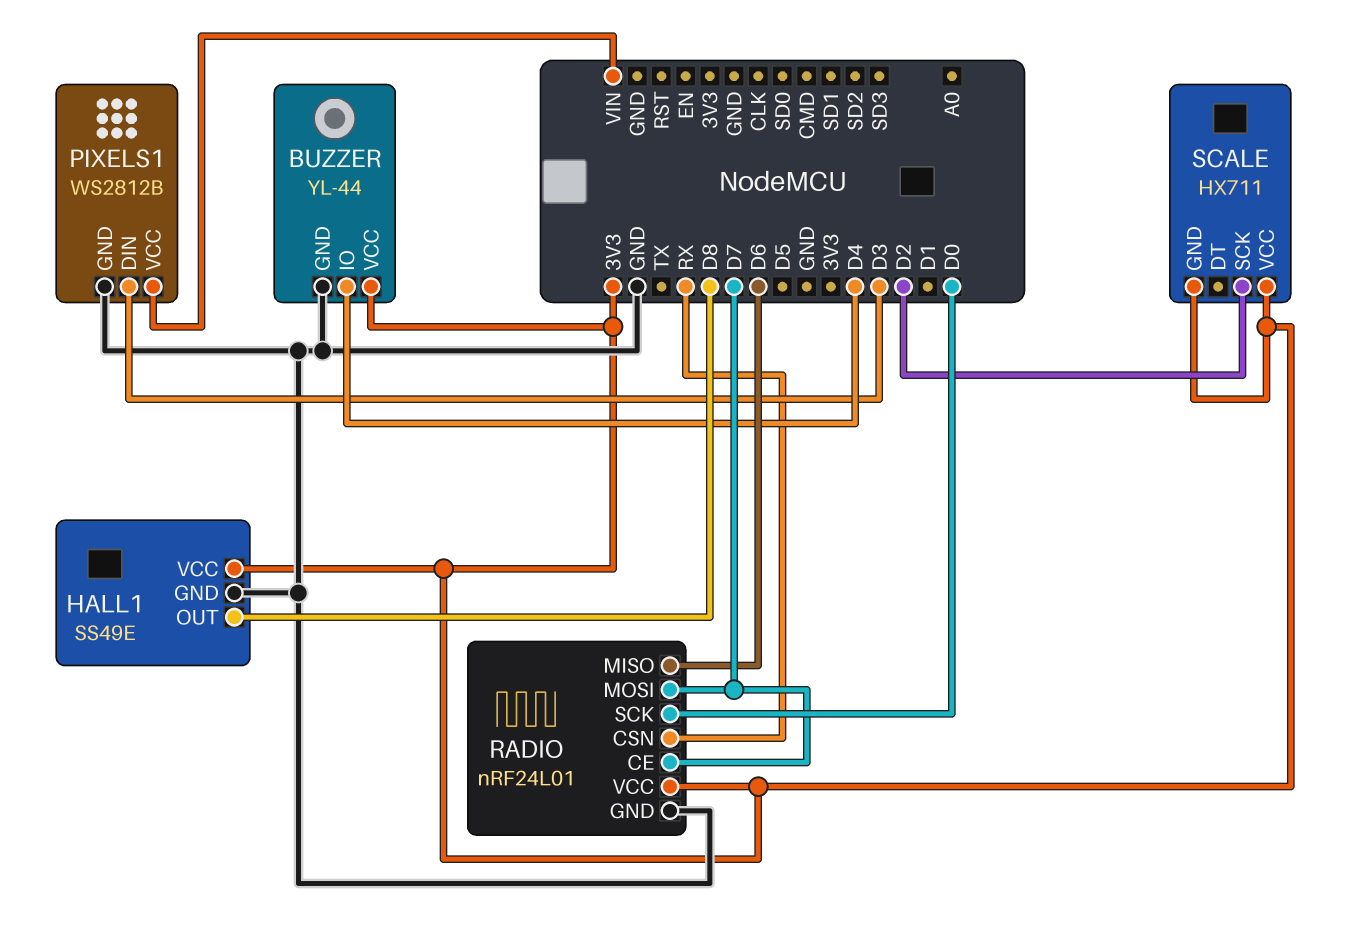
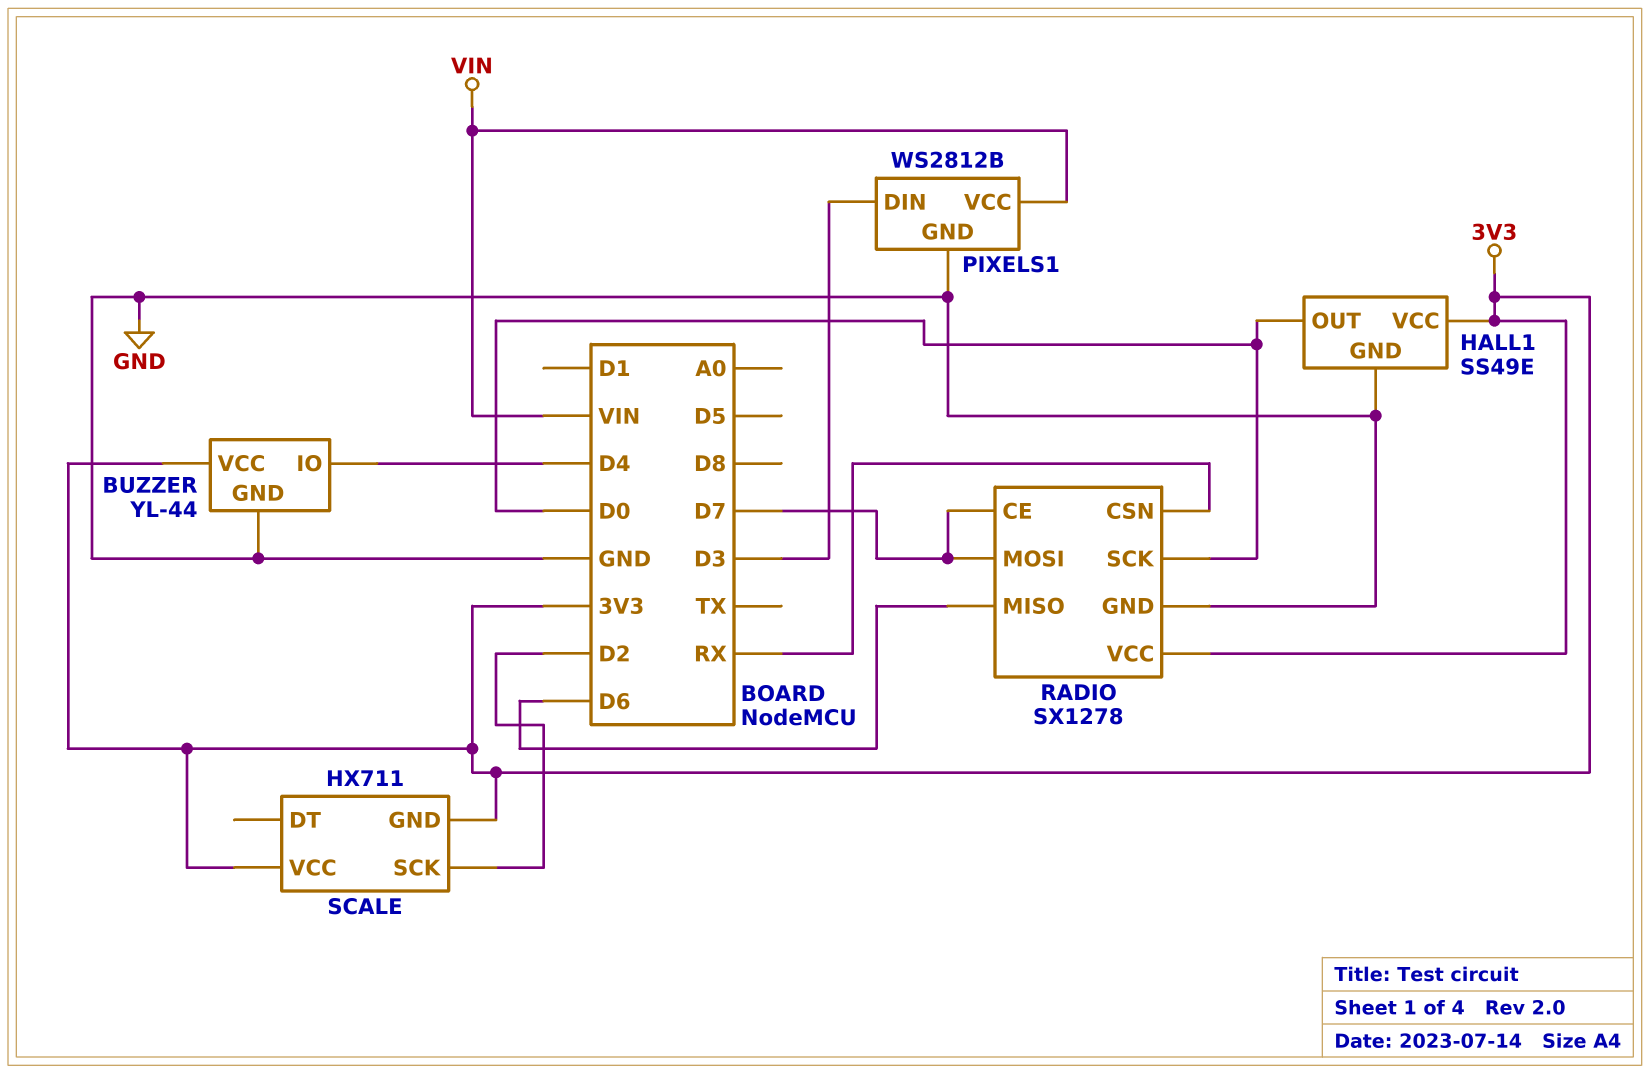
HALL1 pin OUT: D8 -> D0
RADIO: nRF24L01 -> SX1278

